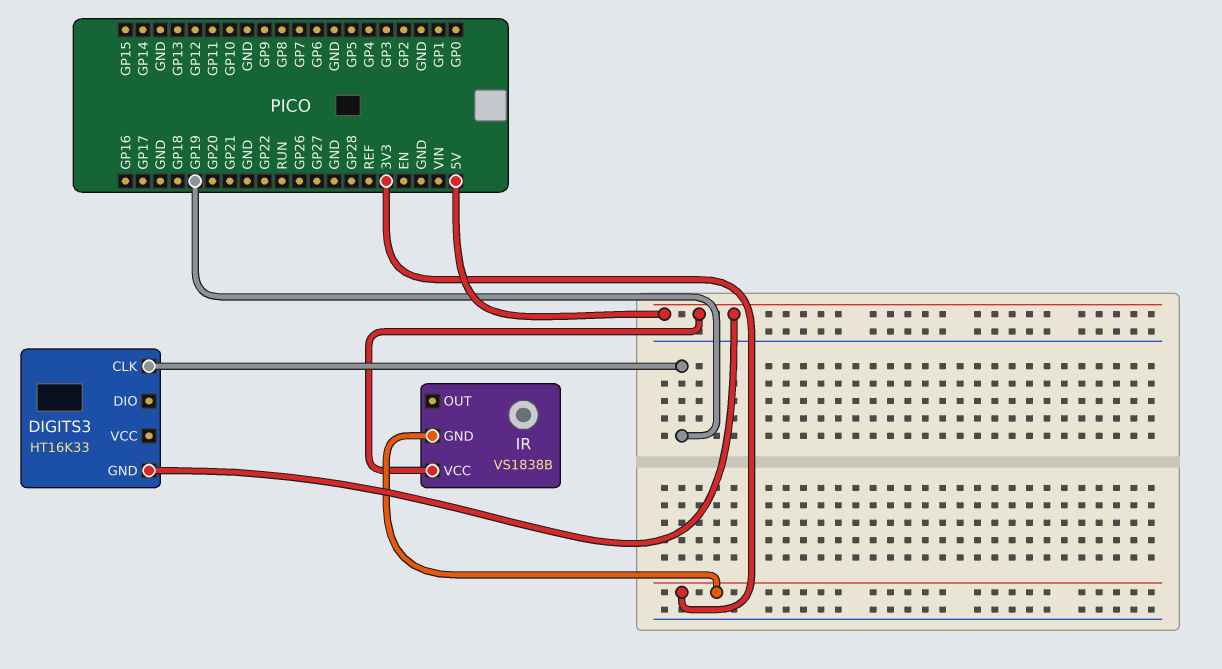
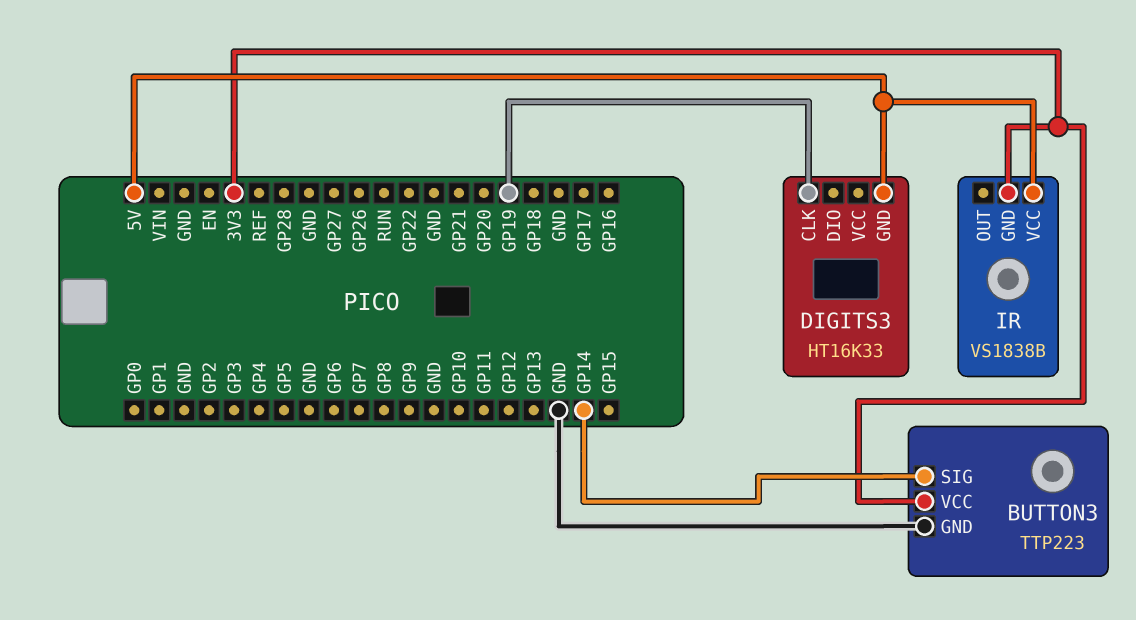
BUTTON3: none -> TTP223
BUTTON3 pin GND: none -> GND
BUTTON3 pin SIG: none -> GP14
BUTTON3 pin VCC: none -> 3V3

